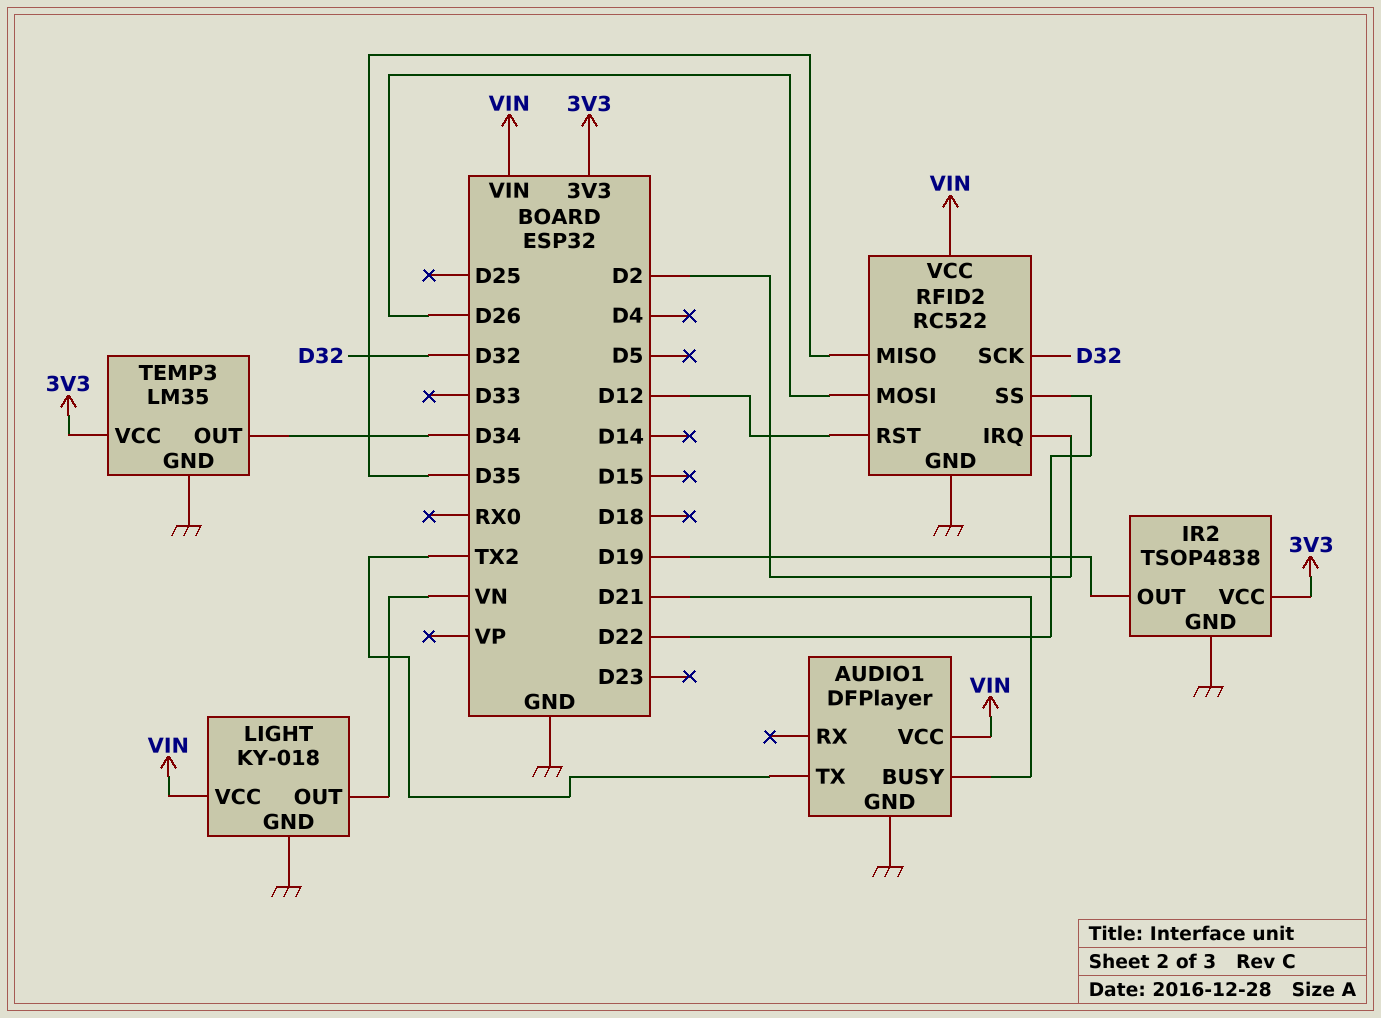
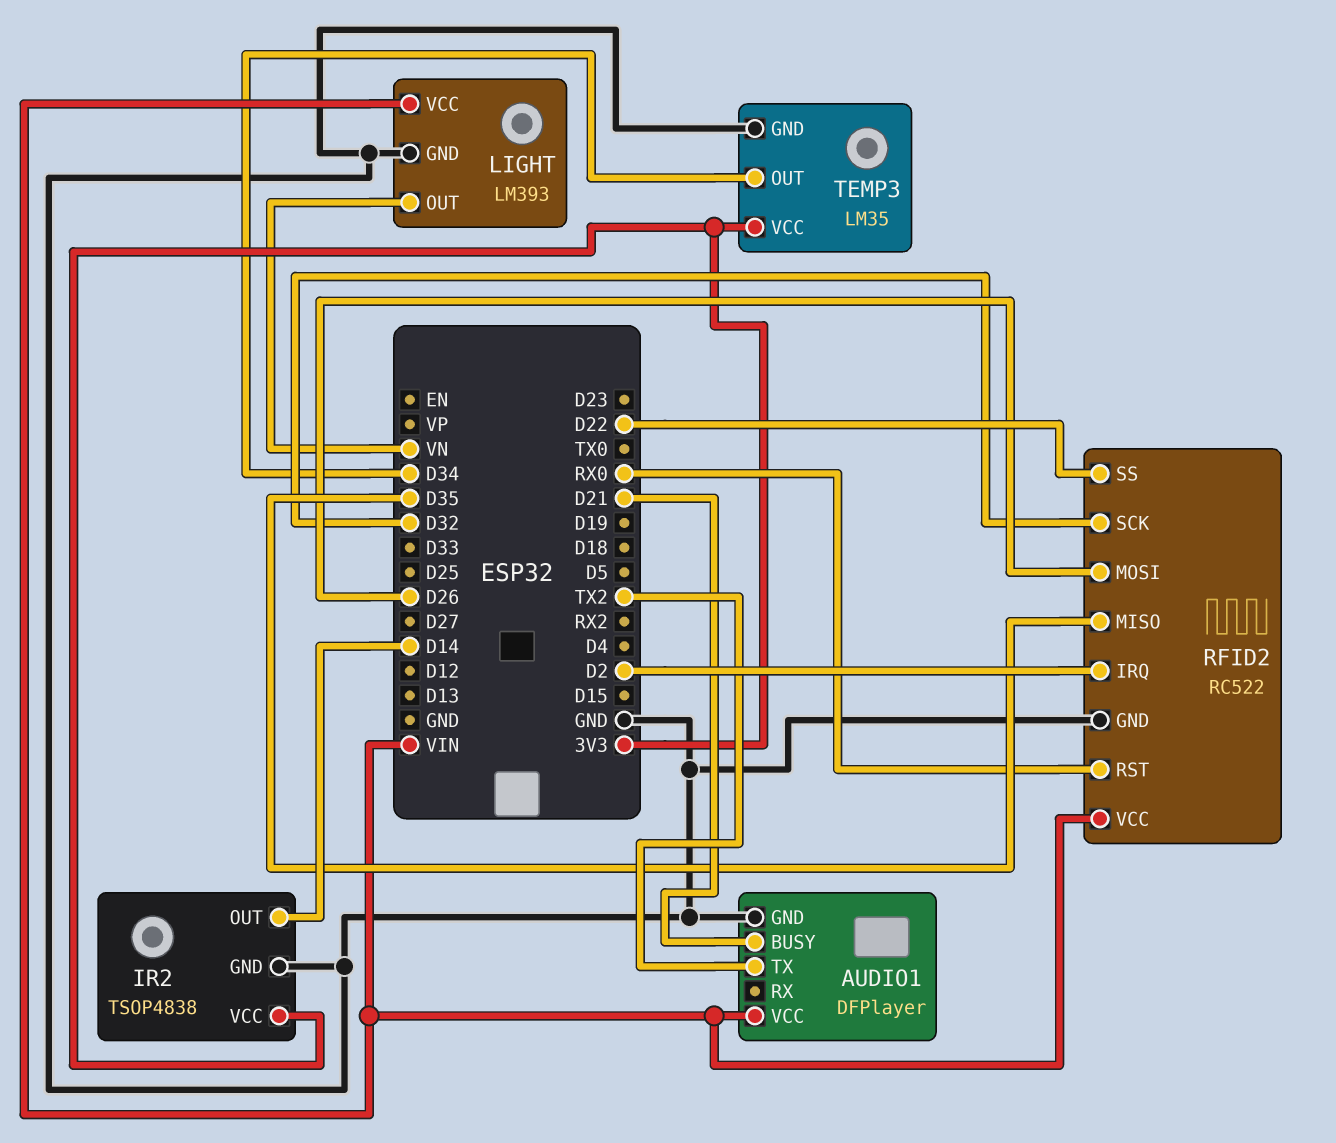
IR2 pin OUT: D19 -> D14
LIGHT: KY-018 -> LM393
RFID2 pin RST: D12 -> RX0

